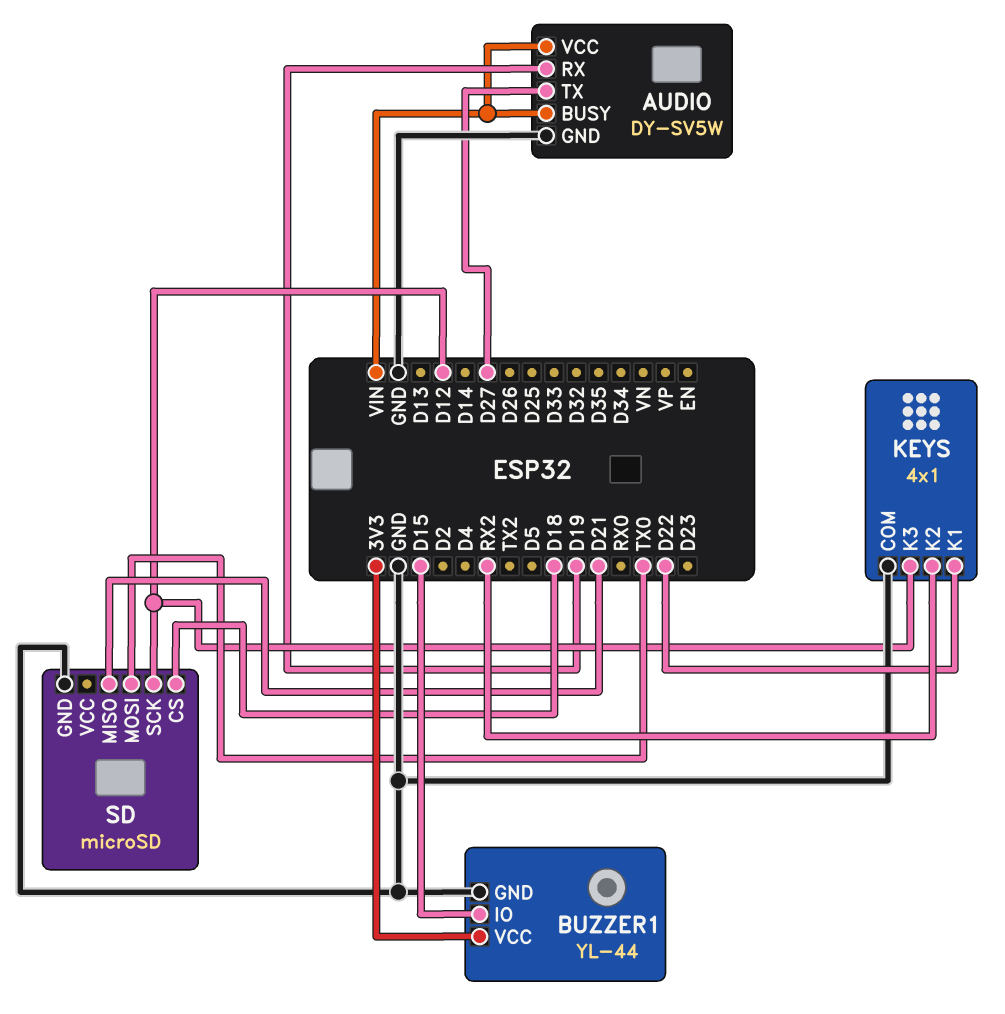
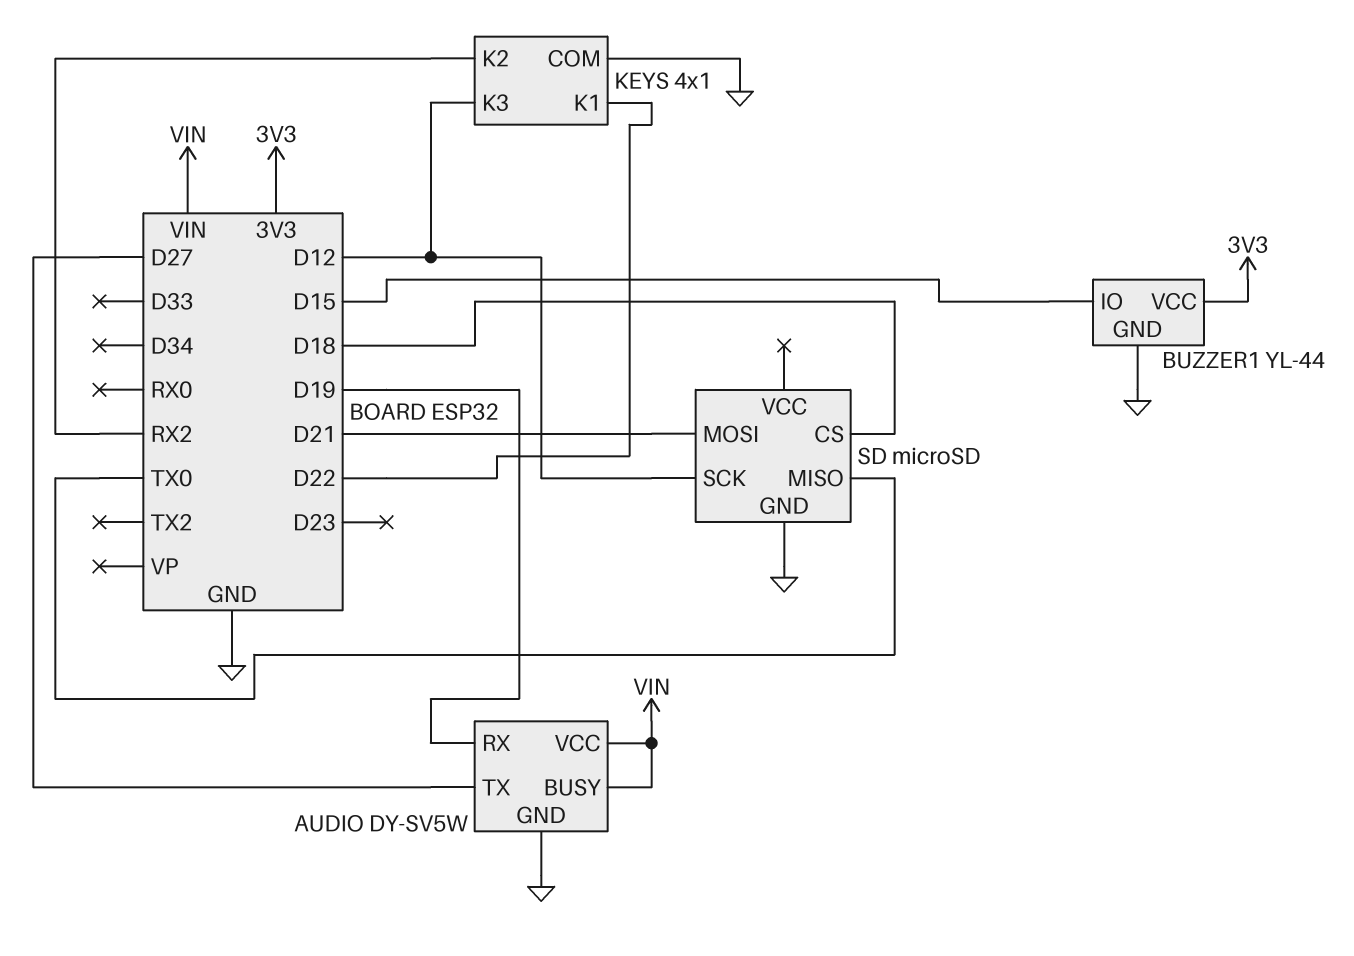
SD pin MISO: D21 -> TX0
SD pin MOSI: TX0 -> D21

